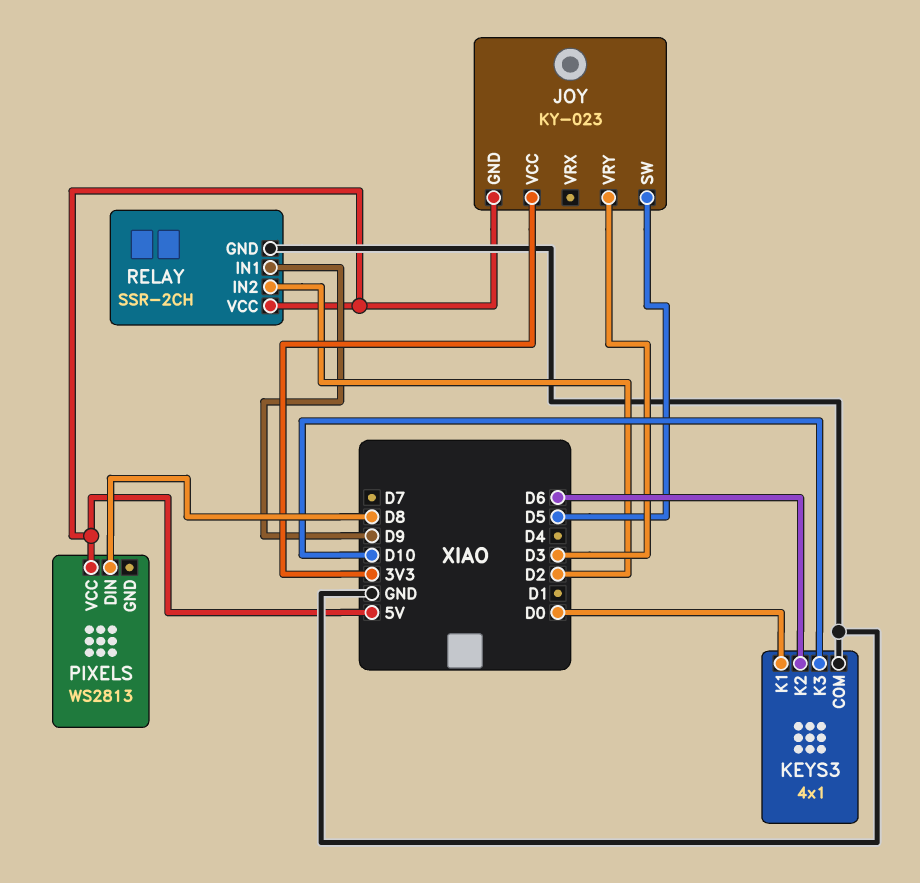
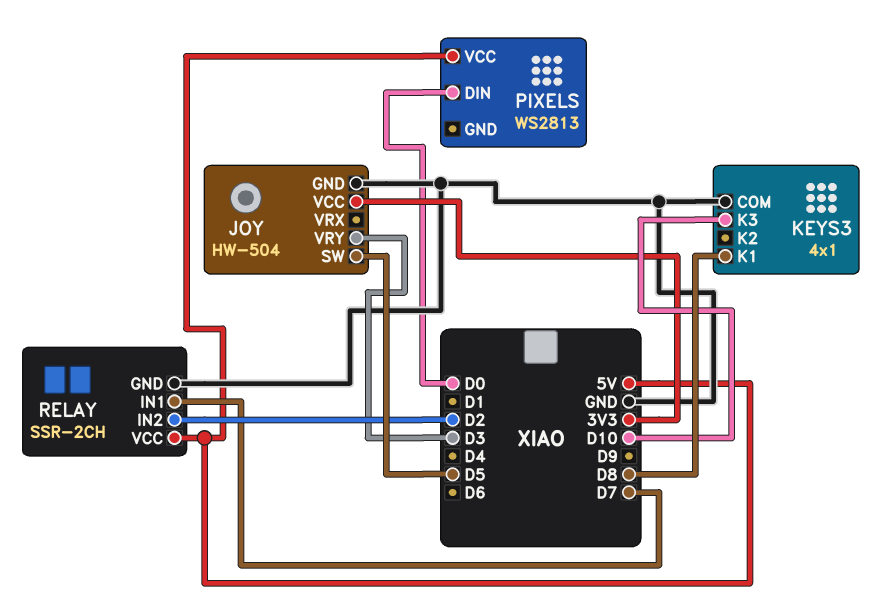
JOY: KY-023 -> HW-504
JOY pin GND: 5V -> GND
KEYS3 pin K1: D0 -> D8
KEYS3 pin K2: D6 -> none
PIXELS pin DIN: D8 -> D0
RELAY pin IN1: D9 -> D7

